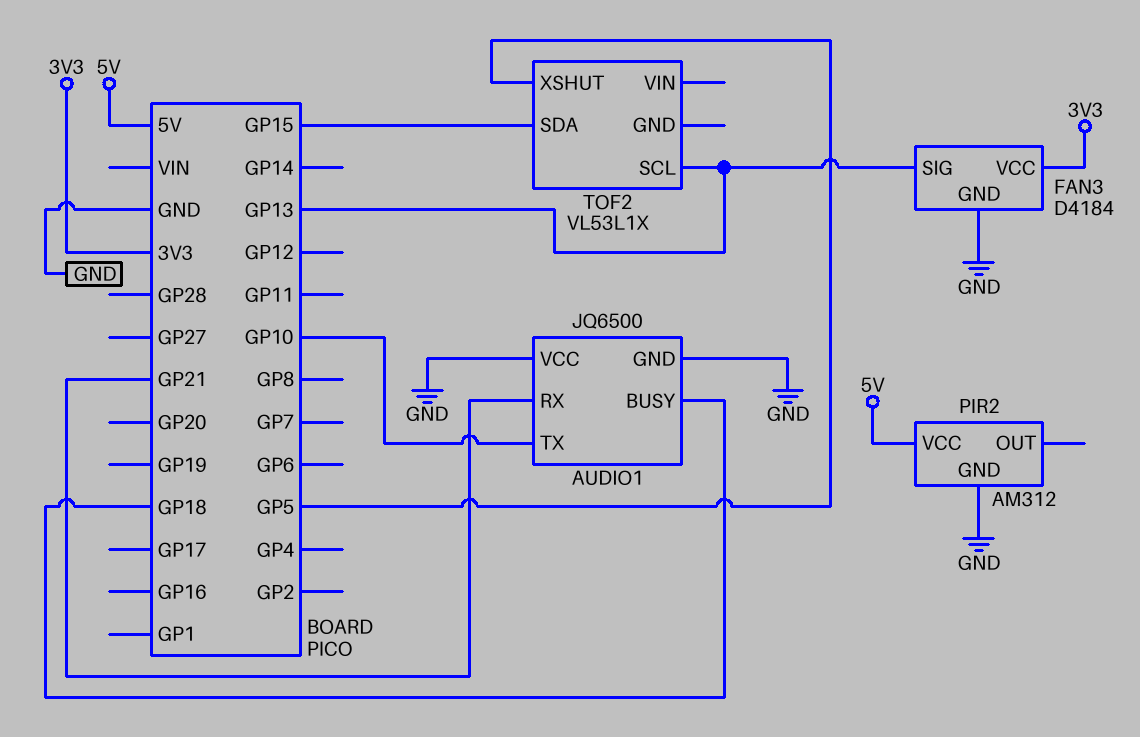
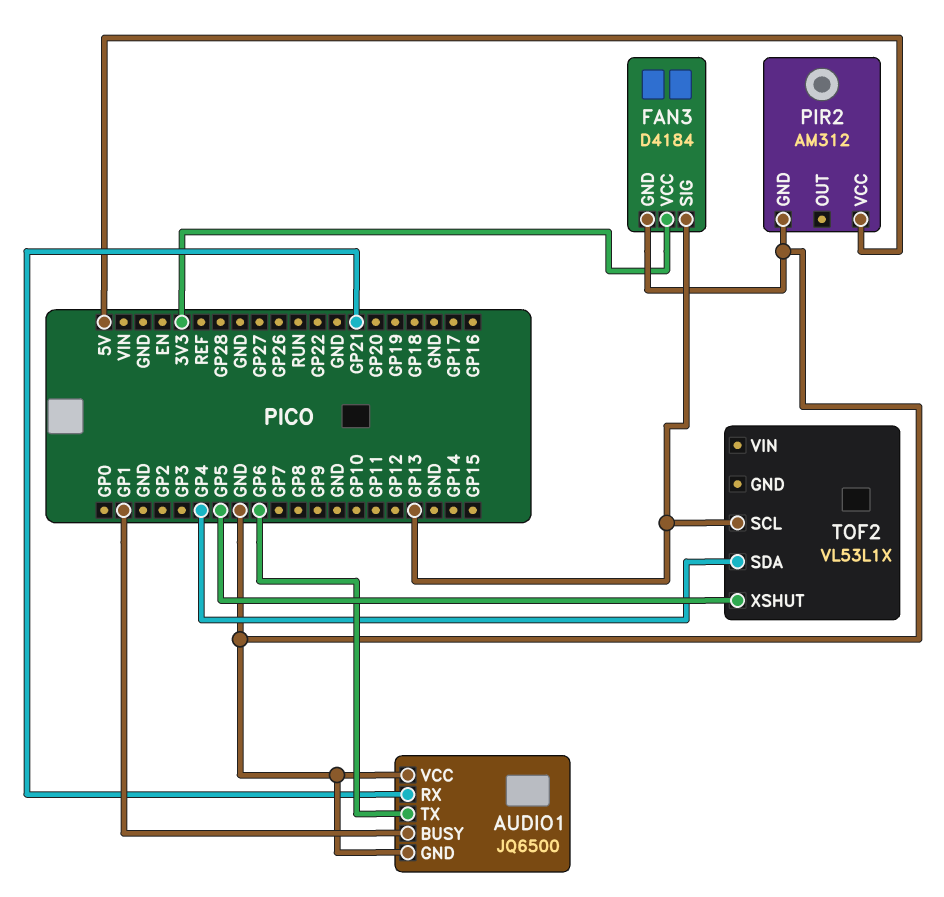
AUDIO1 pin BUSY: GP18 -> GP1
AUDIO1 pin TX: GP10 -> GP6
TOF2 pin SDA: GP15 -> GP4

